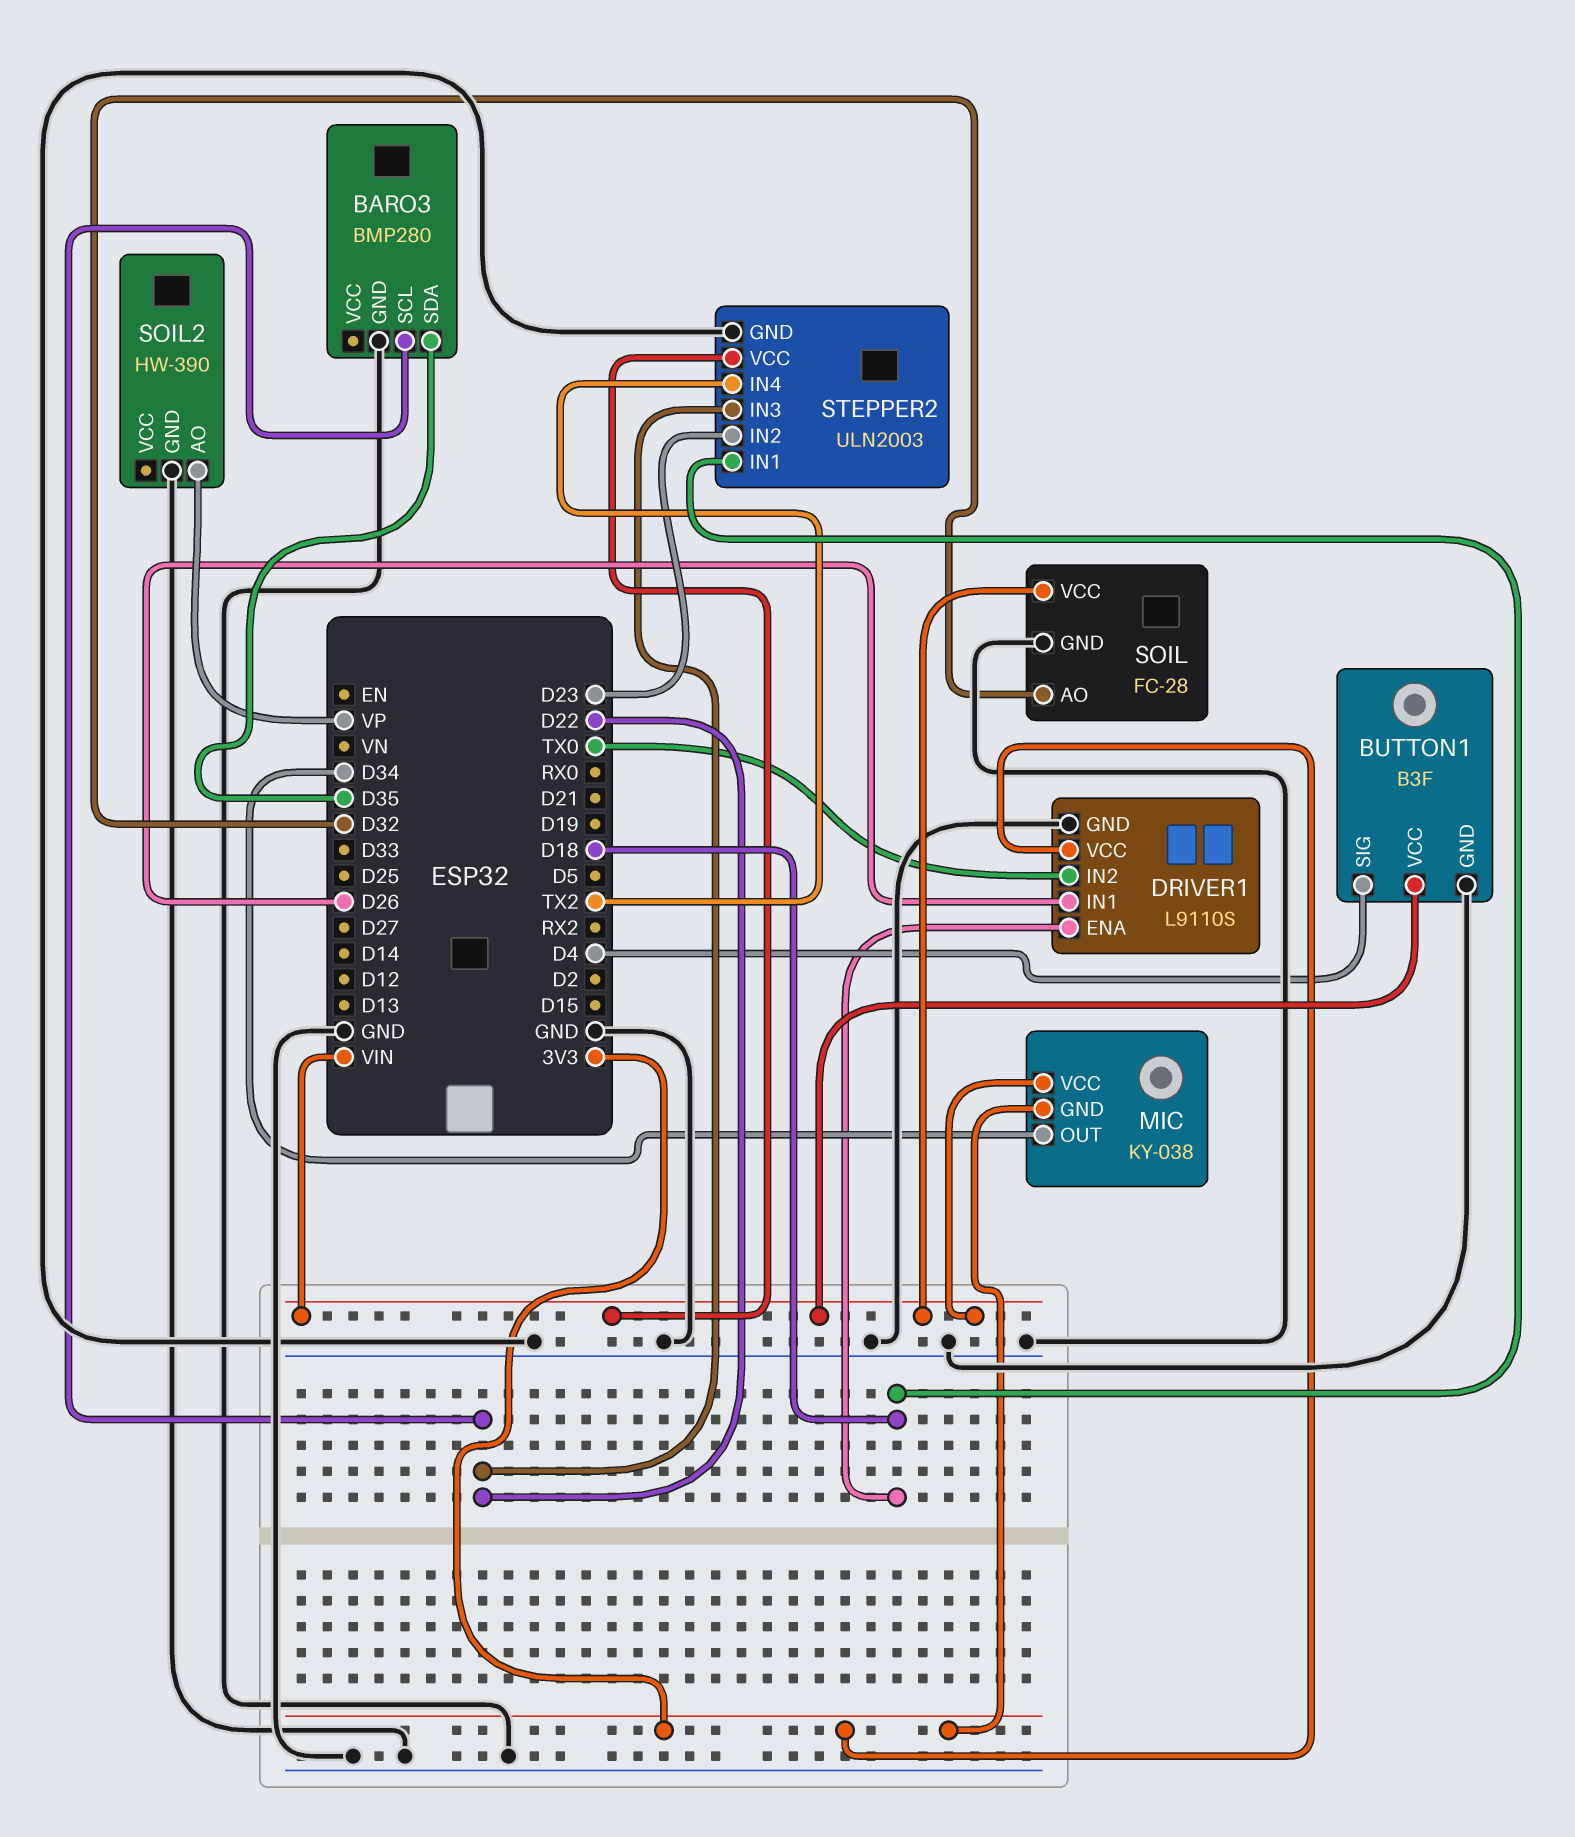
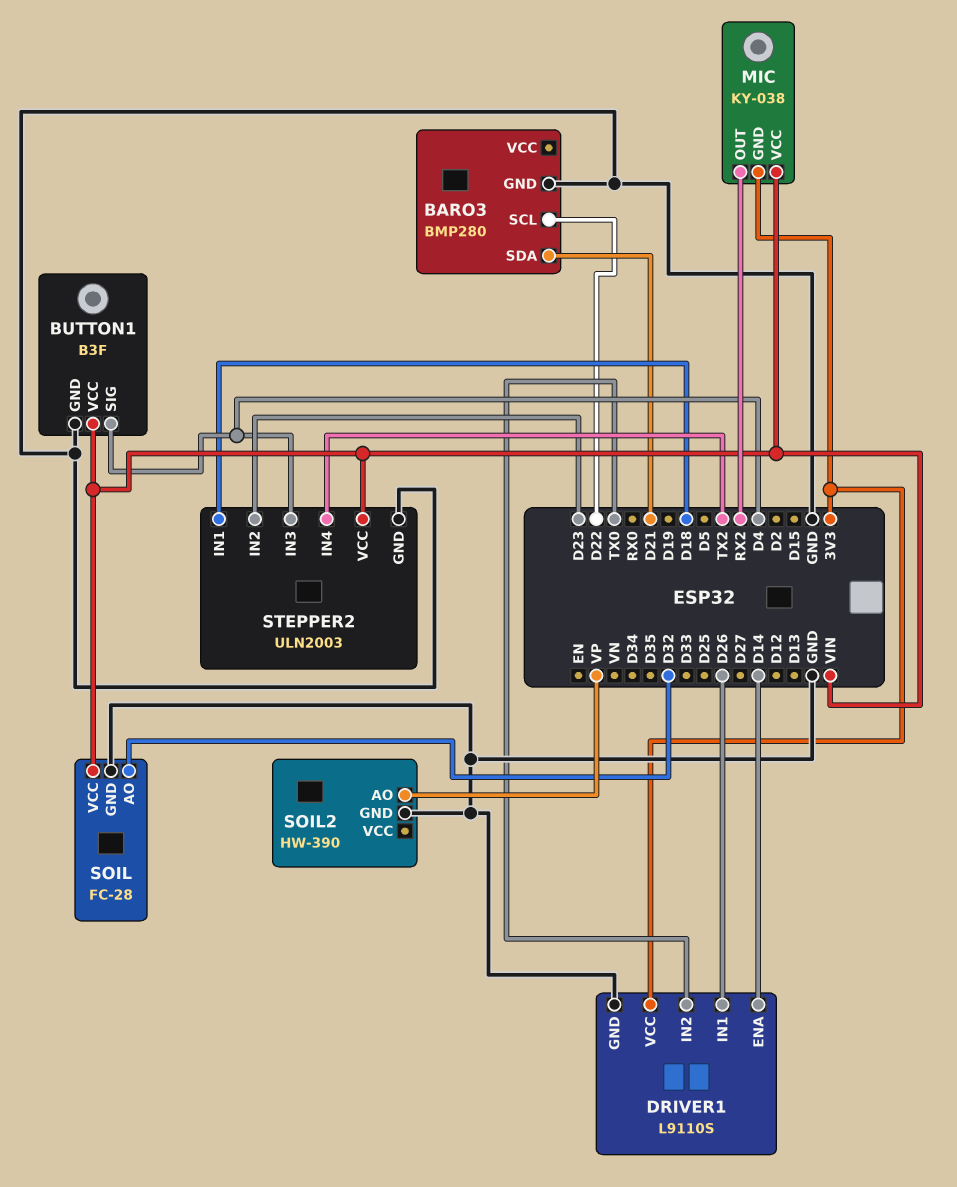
BARO3 pin SDA: D35 -> D21
DRIVER1 pin ENA: D18 -> D14
MIC pin OUT: D34 -> RX2
STEPPER2 pin IN3: D22 -> D4

